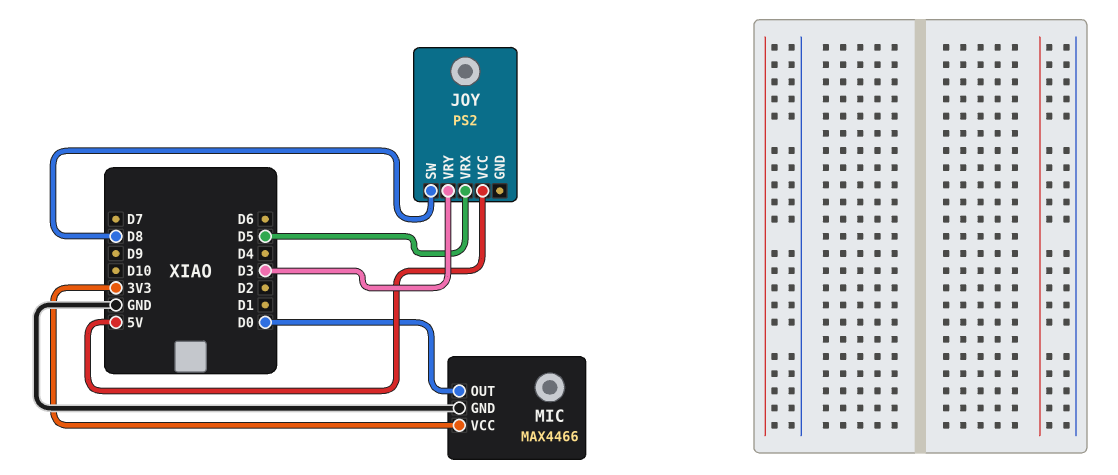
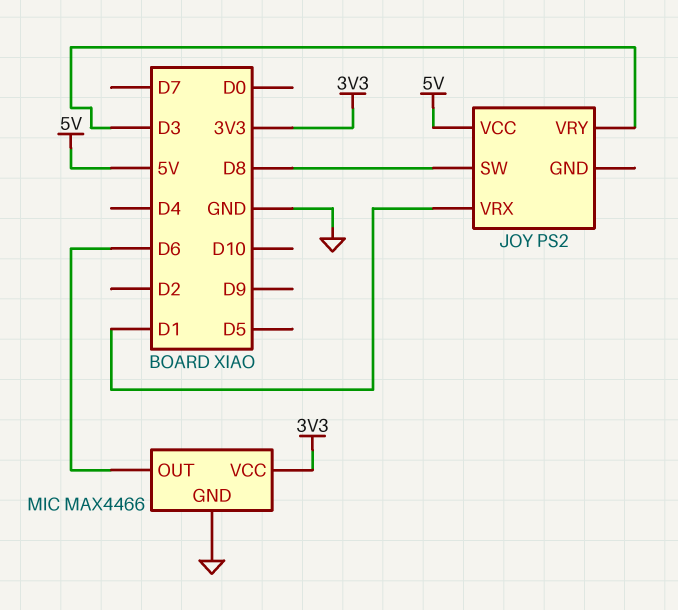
JOY pin VRX: D5 -> D1
MIC pin OUT: D0 -> D6

